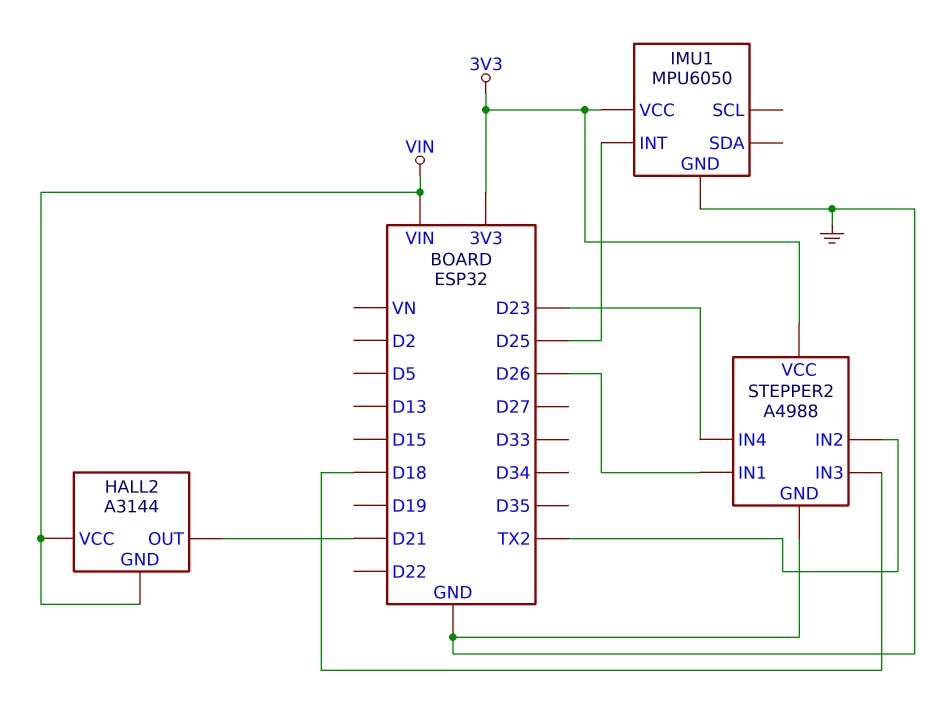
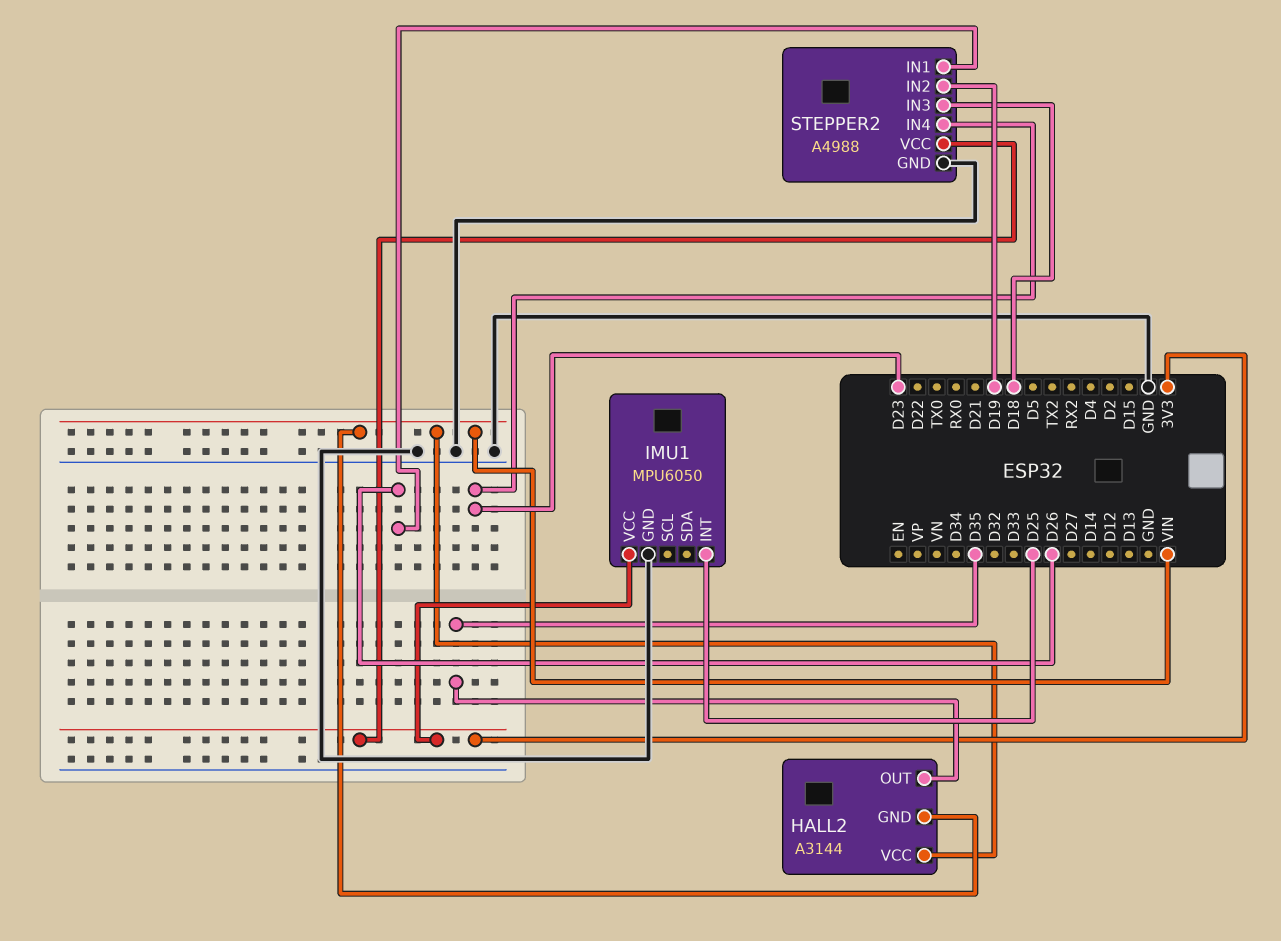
HALL2 pin OUT: D21 -> D35
STEPPER2 pin IN2: TX2 -> D19

